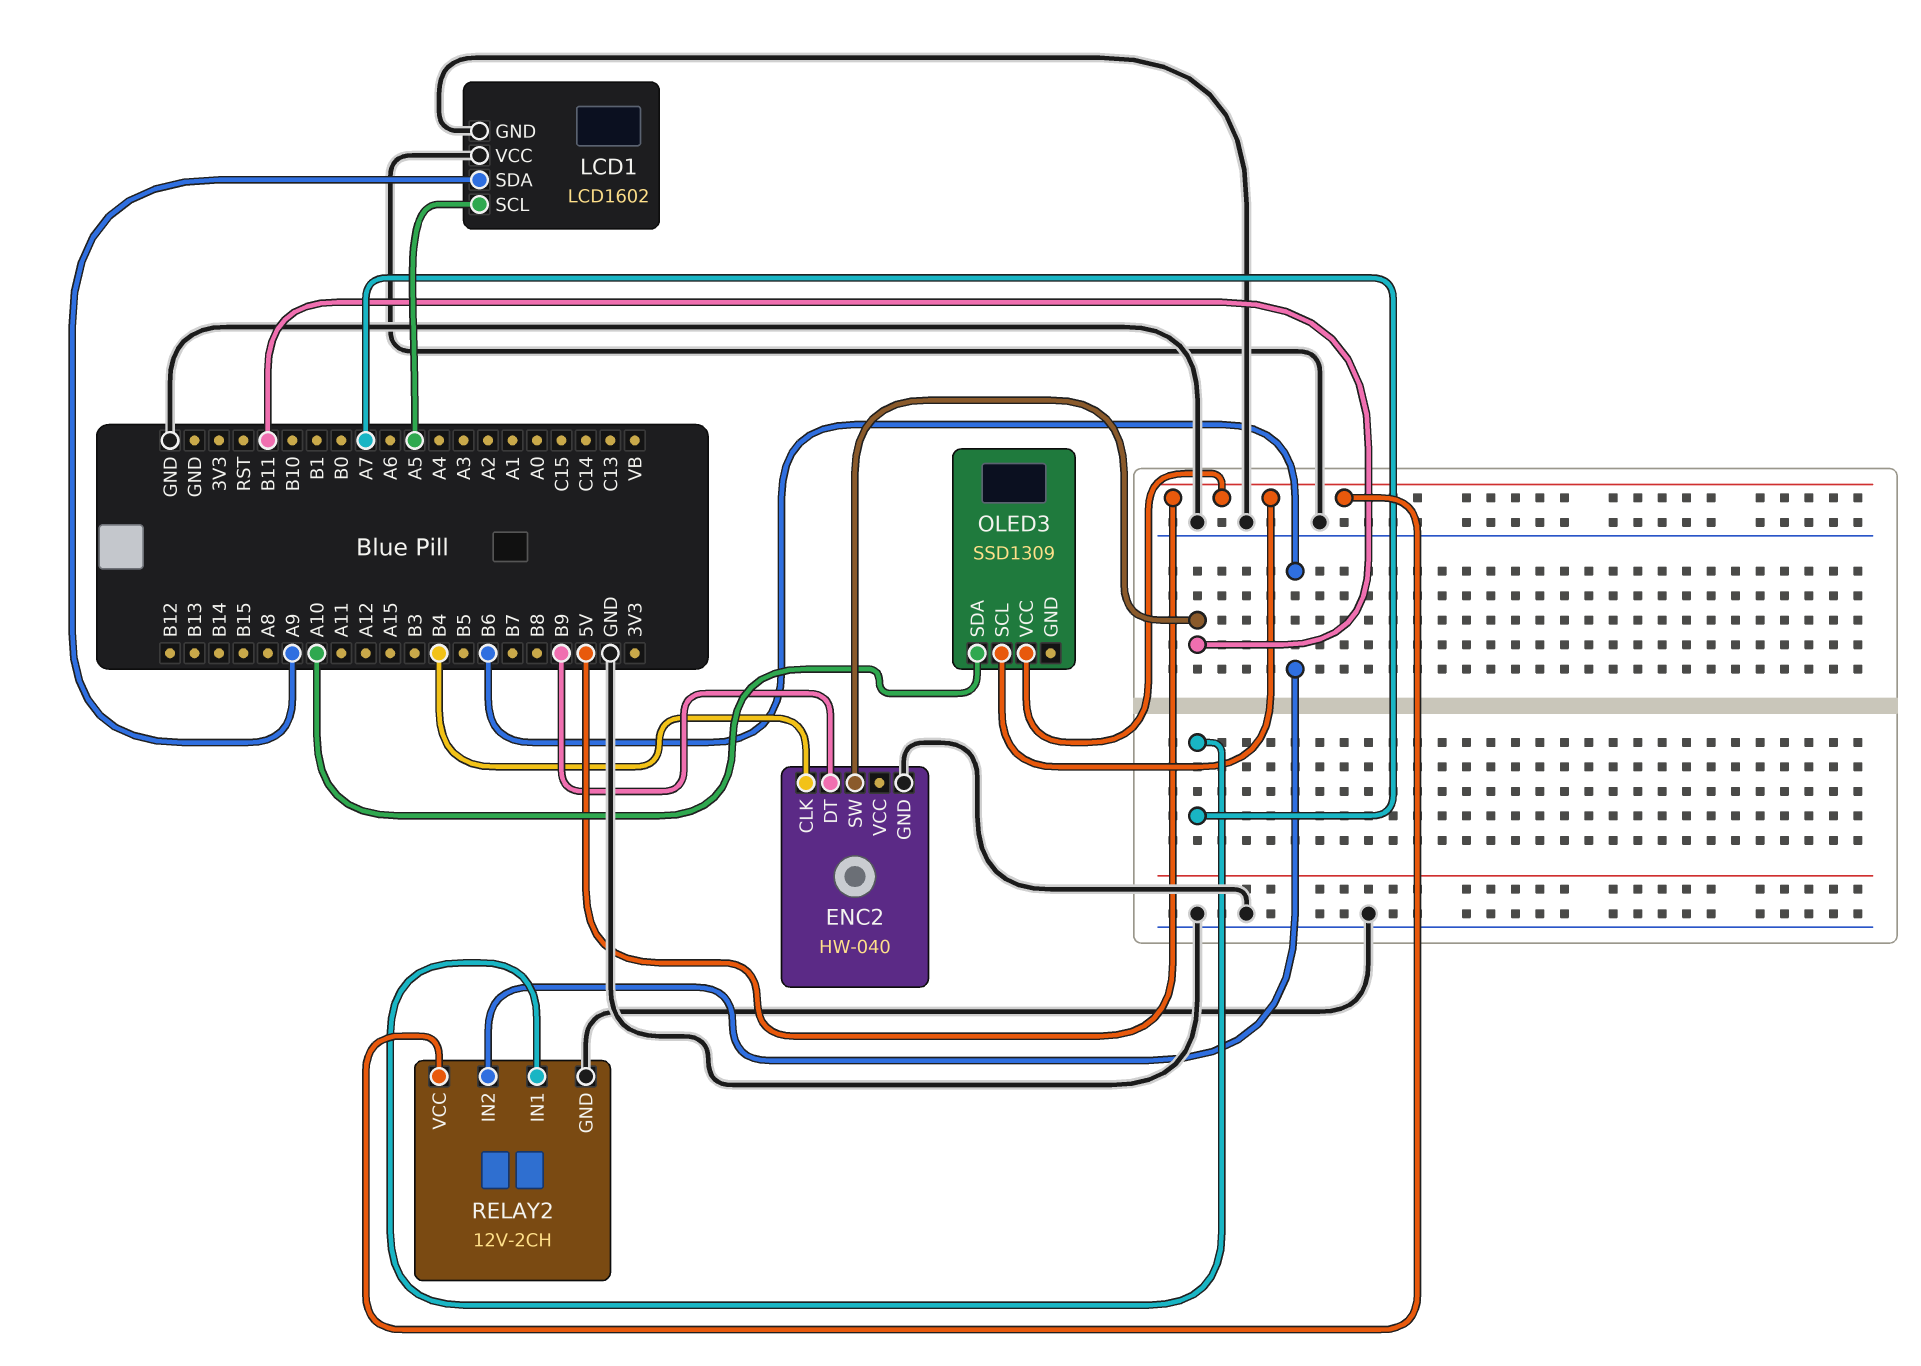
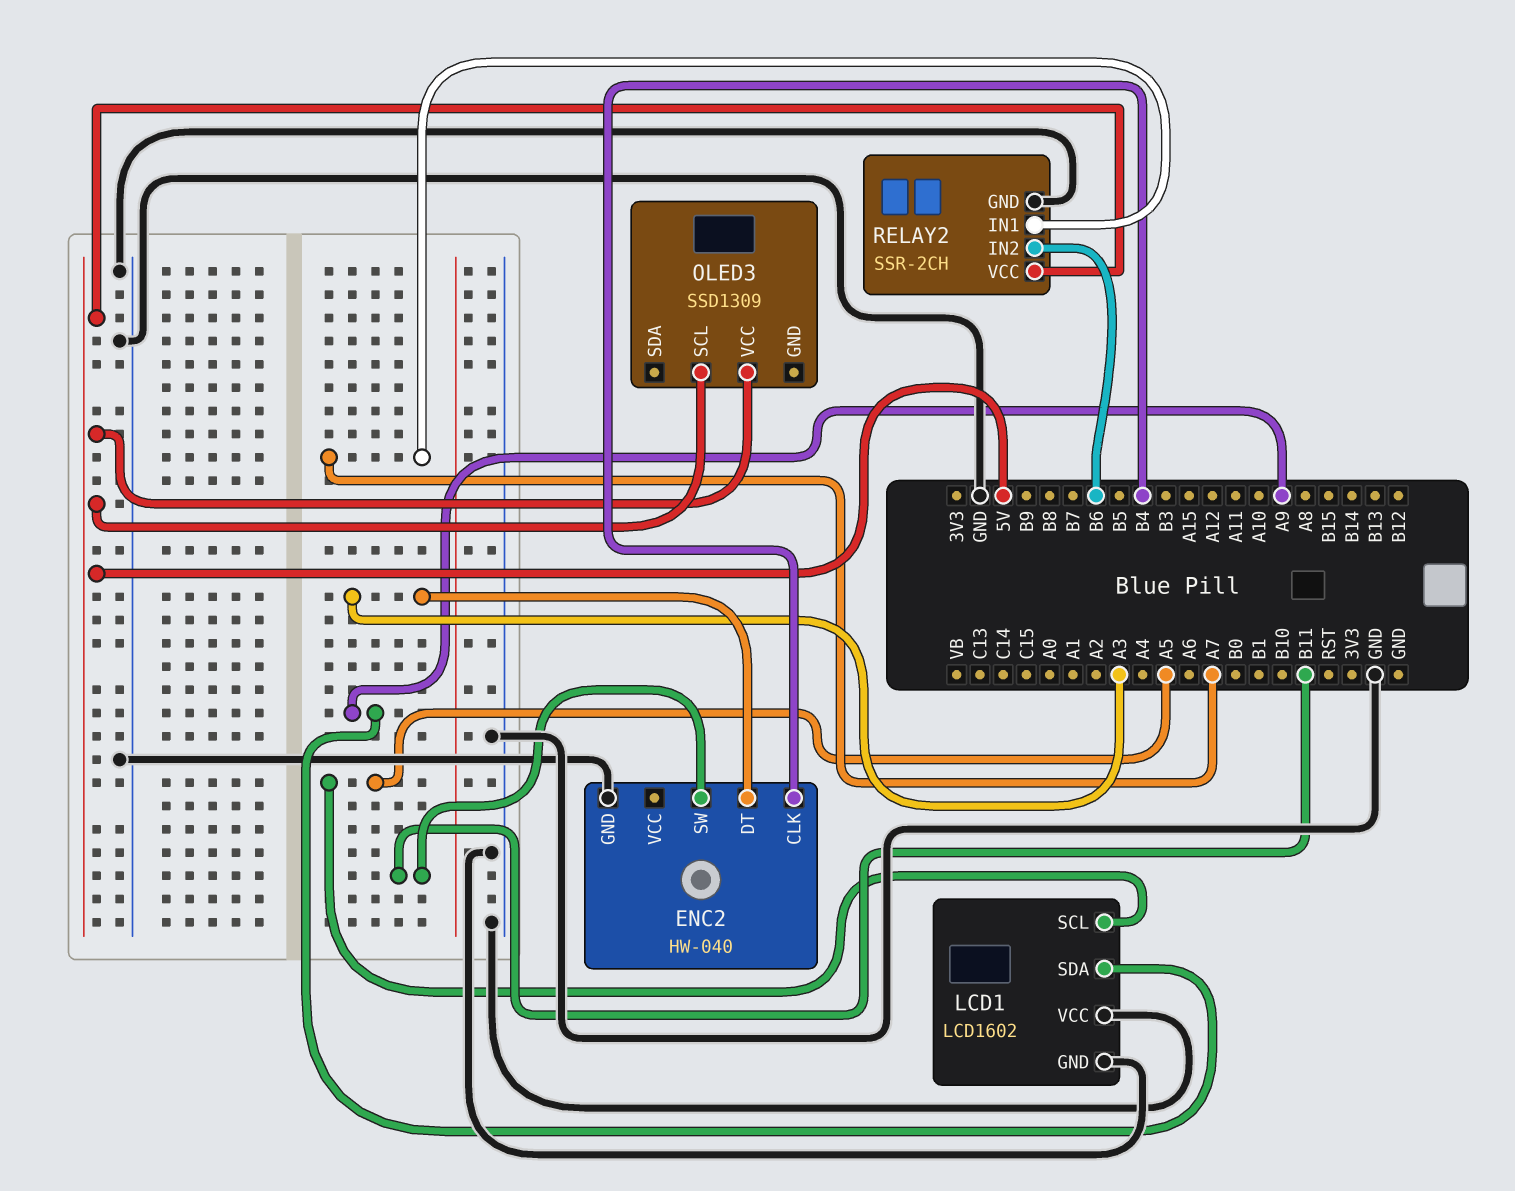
ENC2 pin DT: B9 -> A3
OLED3 pin SDA: A10 -> none
RELAY2: 12V-2CH -> SSR-2CH

